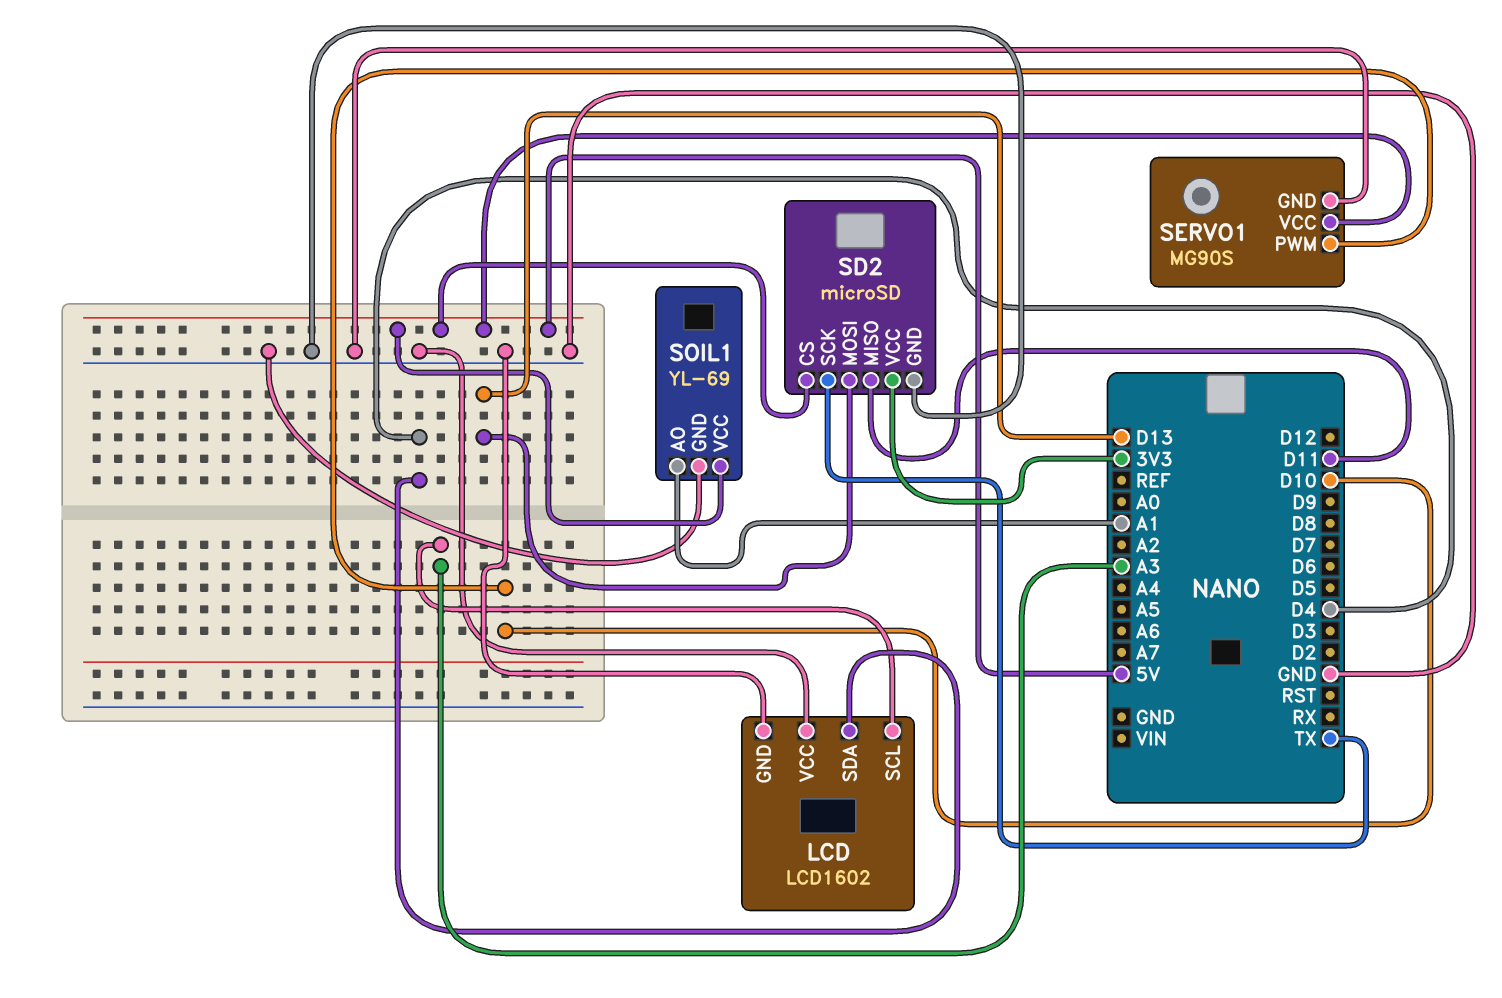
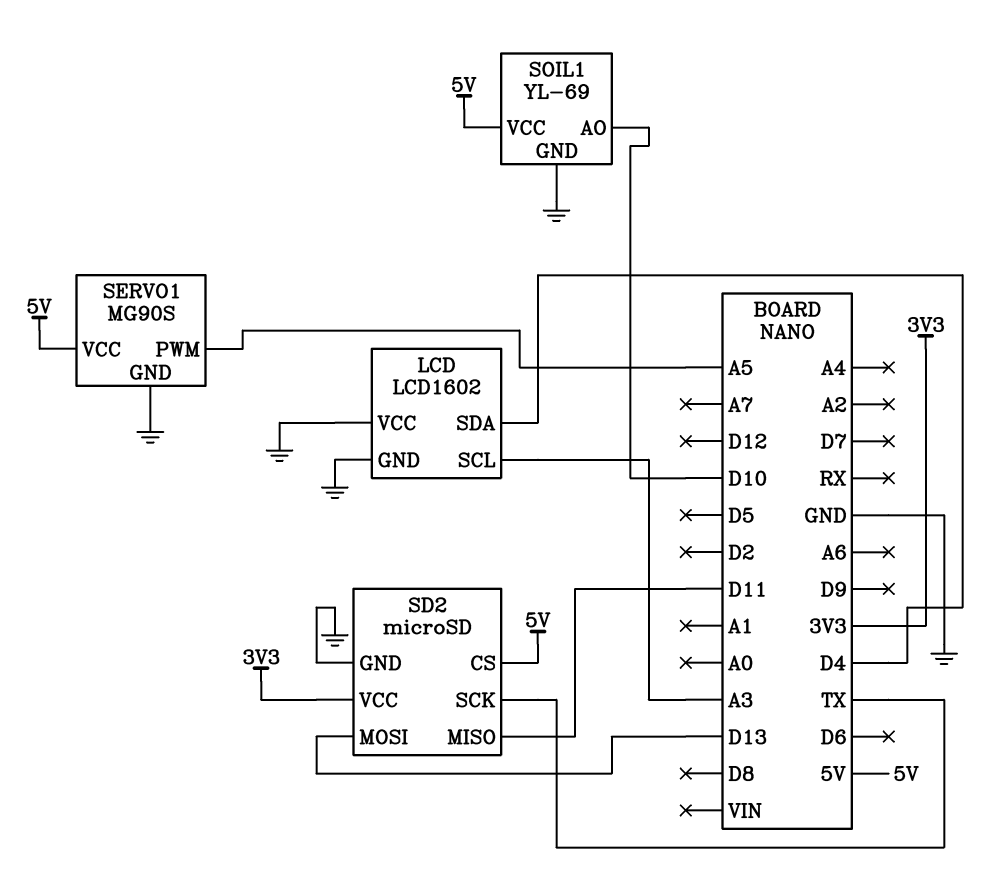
SERVO1 pin PWM: D10 -> A5
SOIL1 pin AO: A1 -> D10

